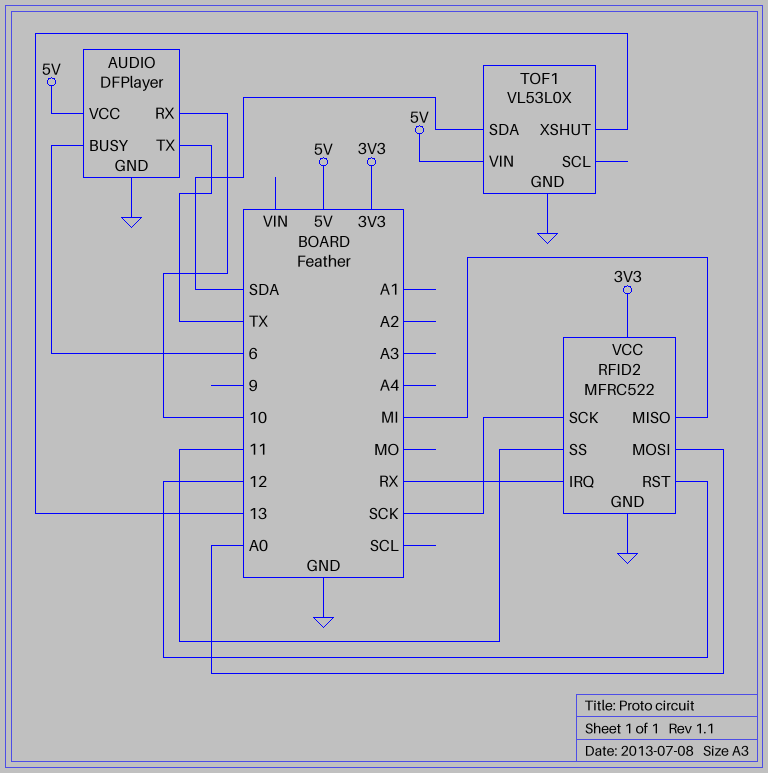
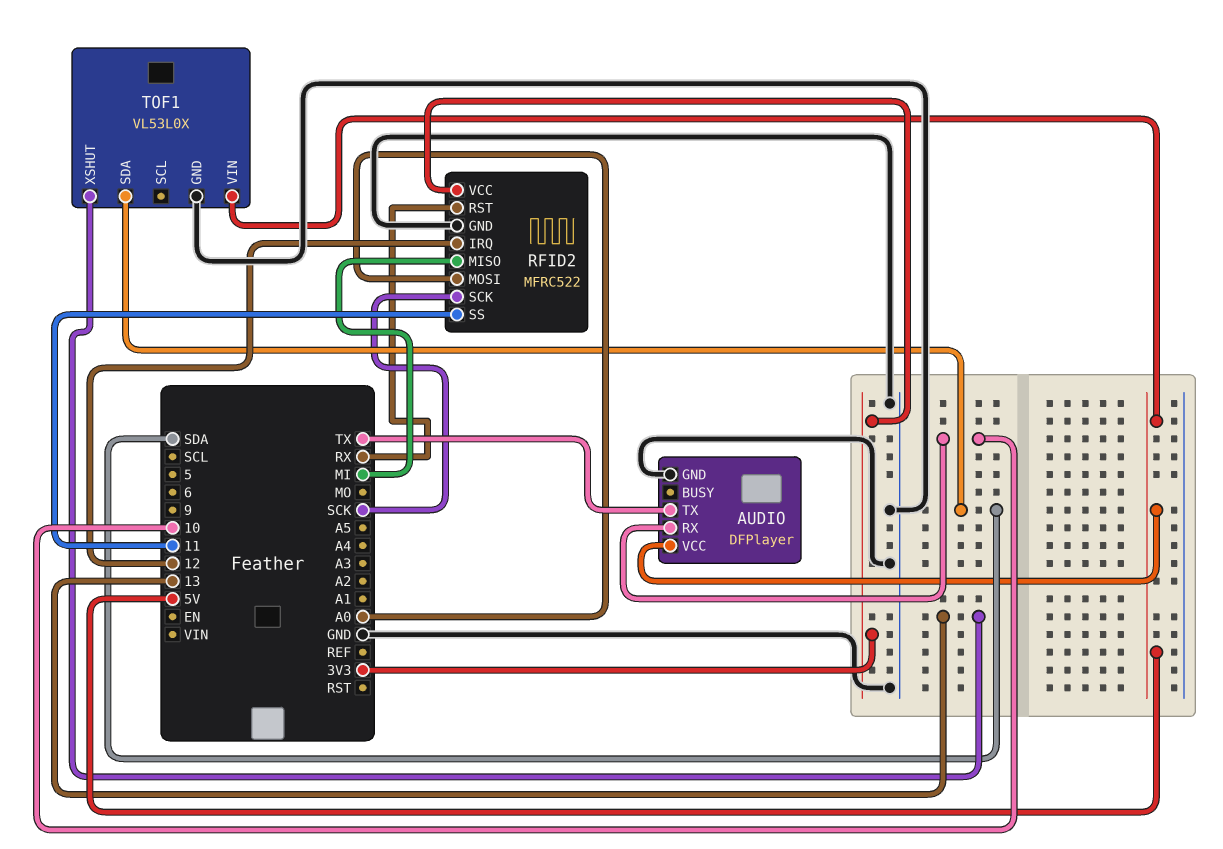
AUDIO pin BUSY: 6 -> none
RFID2 pin IRQ: RX -> 12
RFID2 pin RST: 12 -> RX

